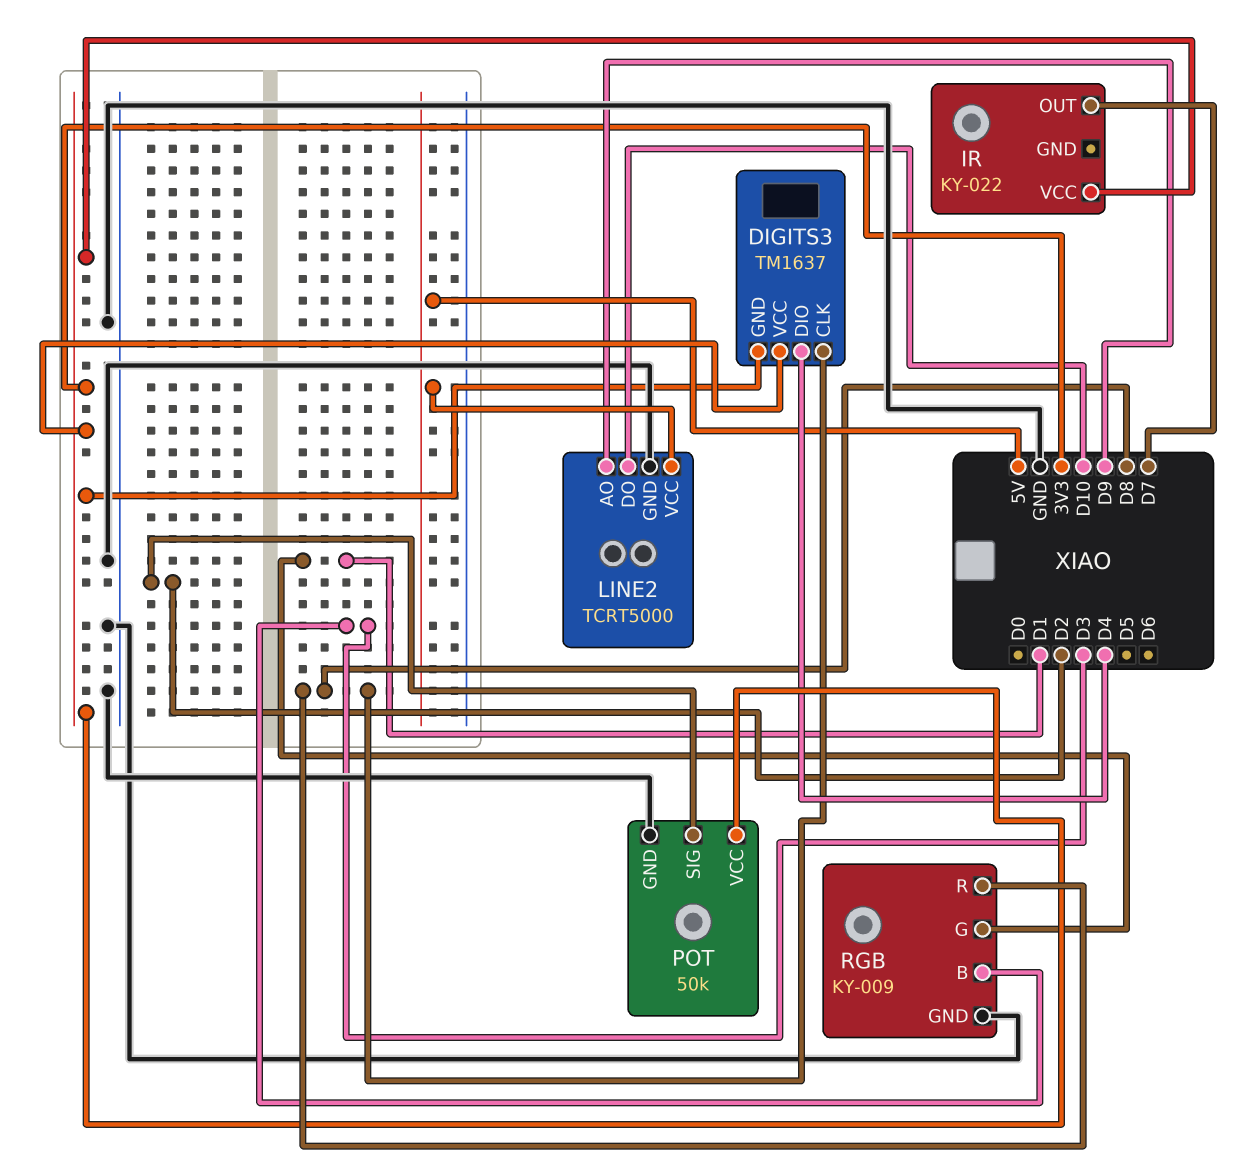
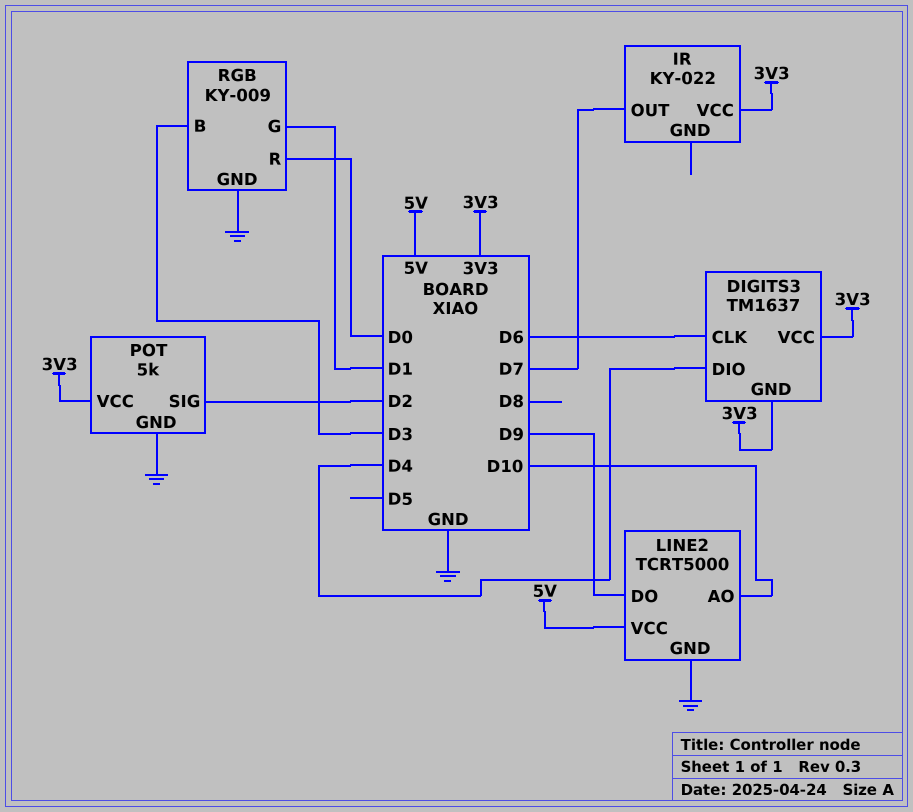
DIGITS3 pin CLK: D8 -> D6
LINE2 pin AO: D9 -> D10
LINE2 pin DO: D10 -> D9
POT: 50k -> 5k
RGB pin R: D8 -> D0

